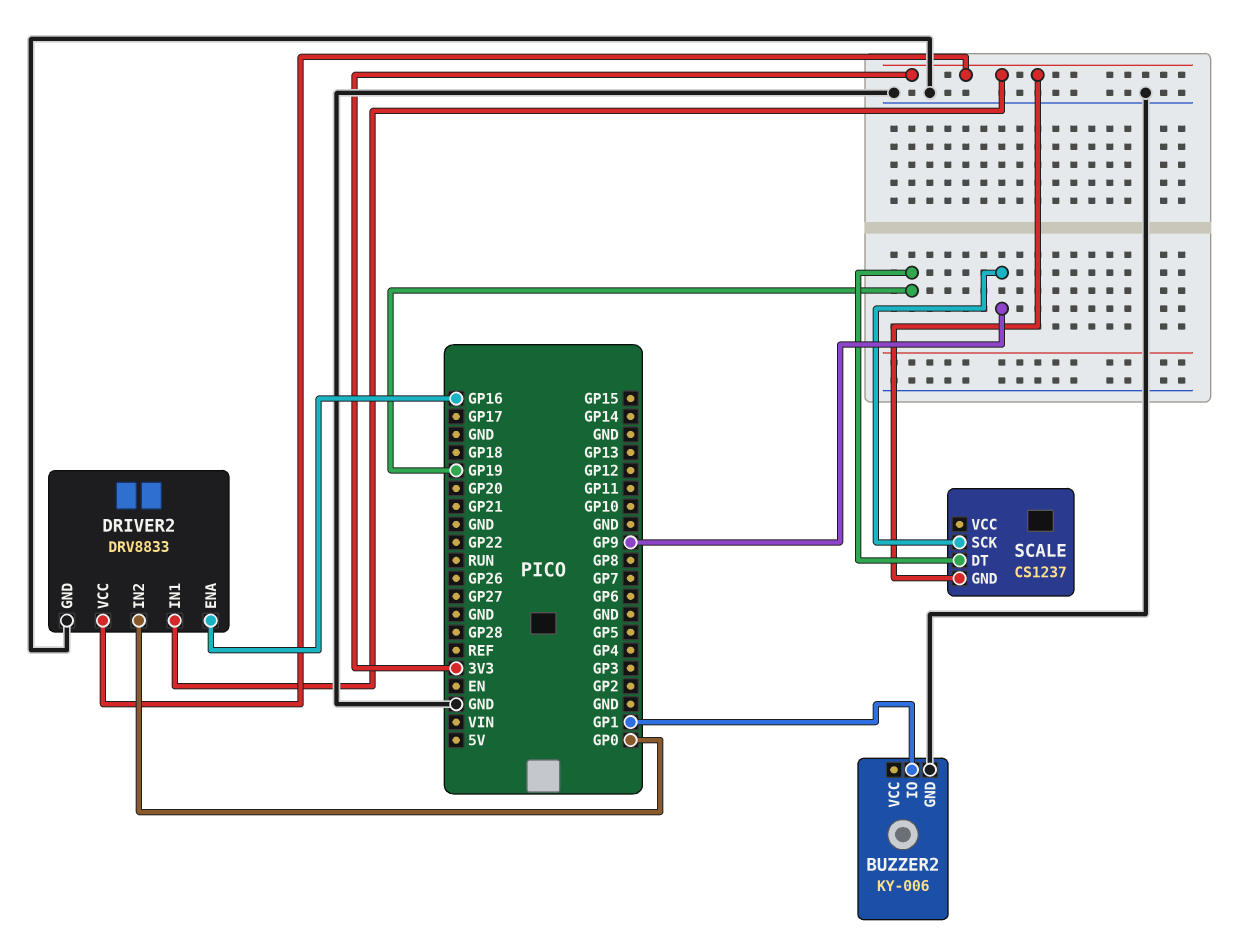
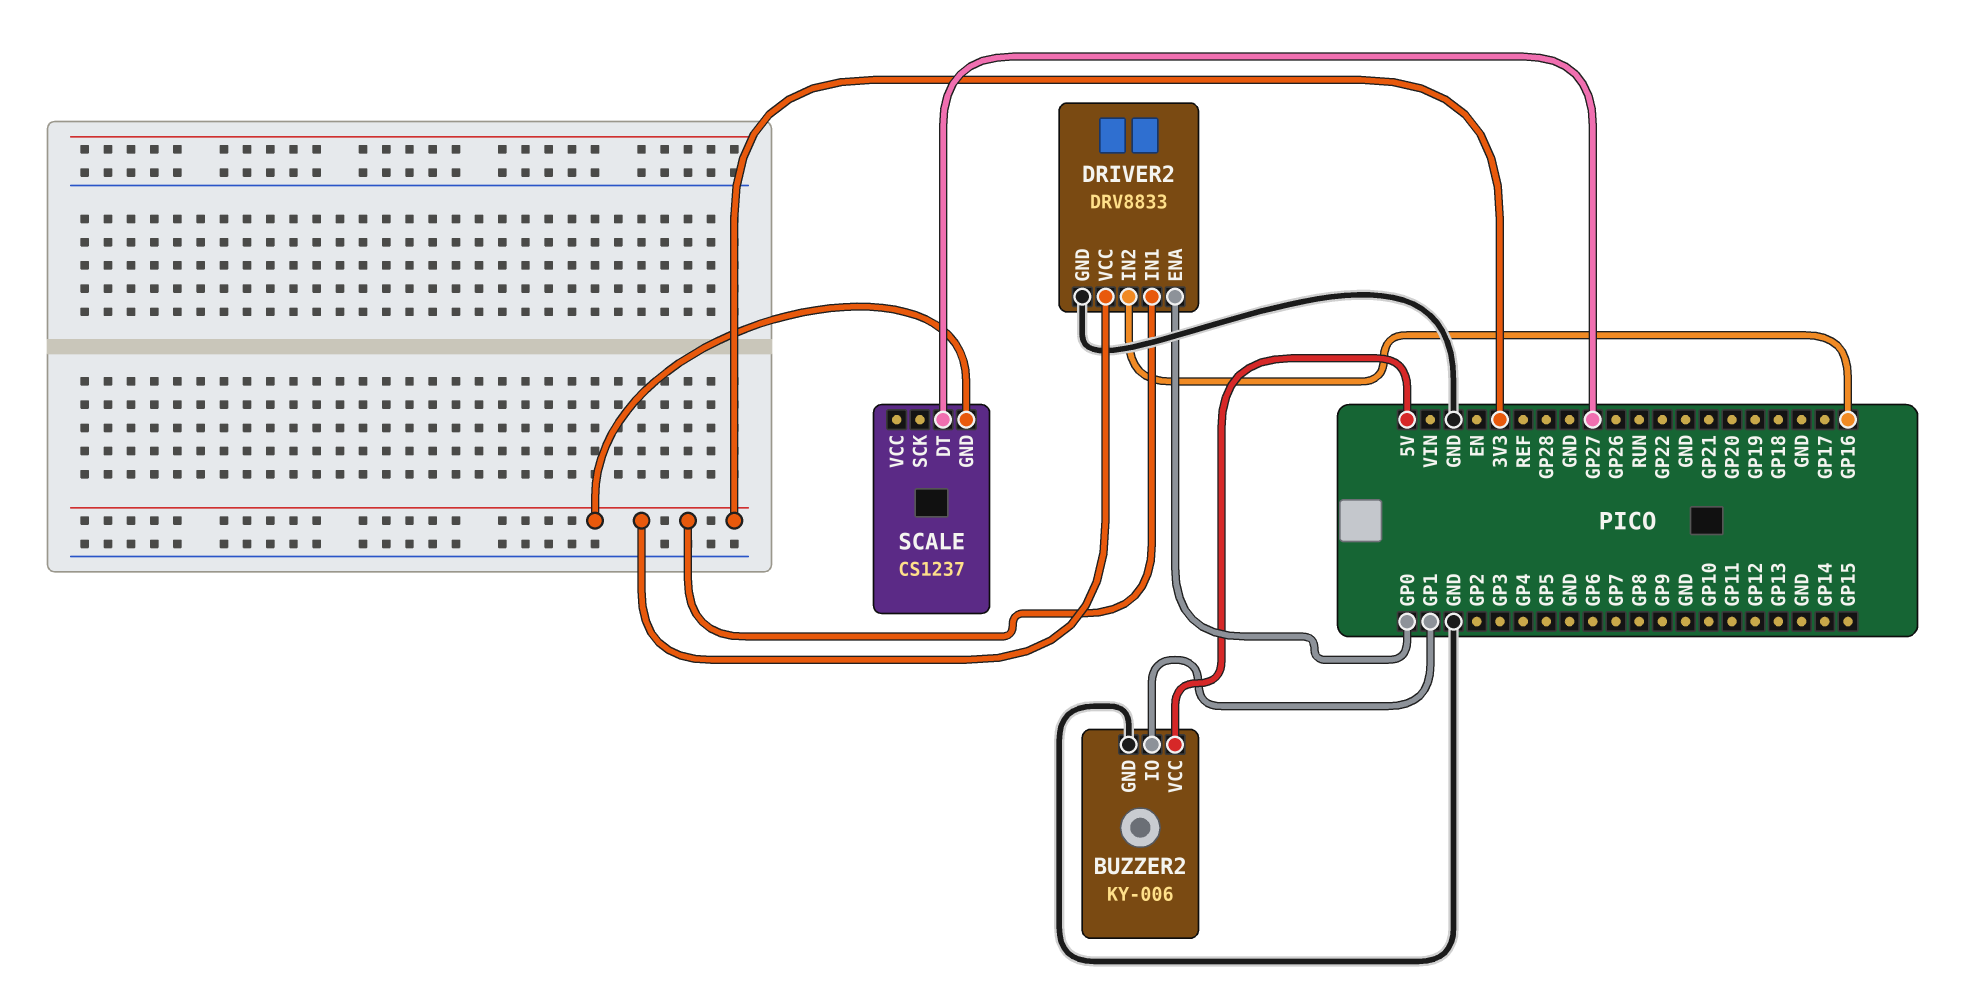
BUZZER2 pin VCC: none -> 5V
DRIVER2 pin ENA: GP16 -> GP0
DRIVER2 pin IN2: GP0 -> GP16
SCALE pin DT: GP19 -> GP27
SCALE pin SCK: GP9 -> none

